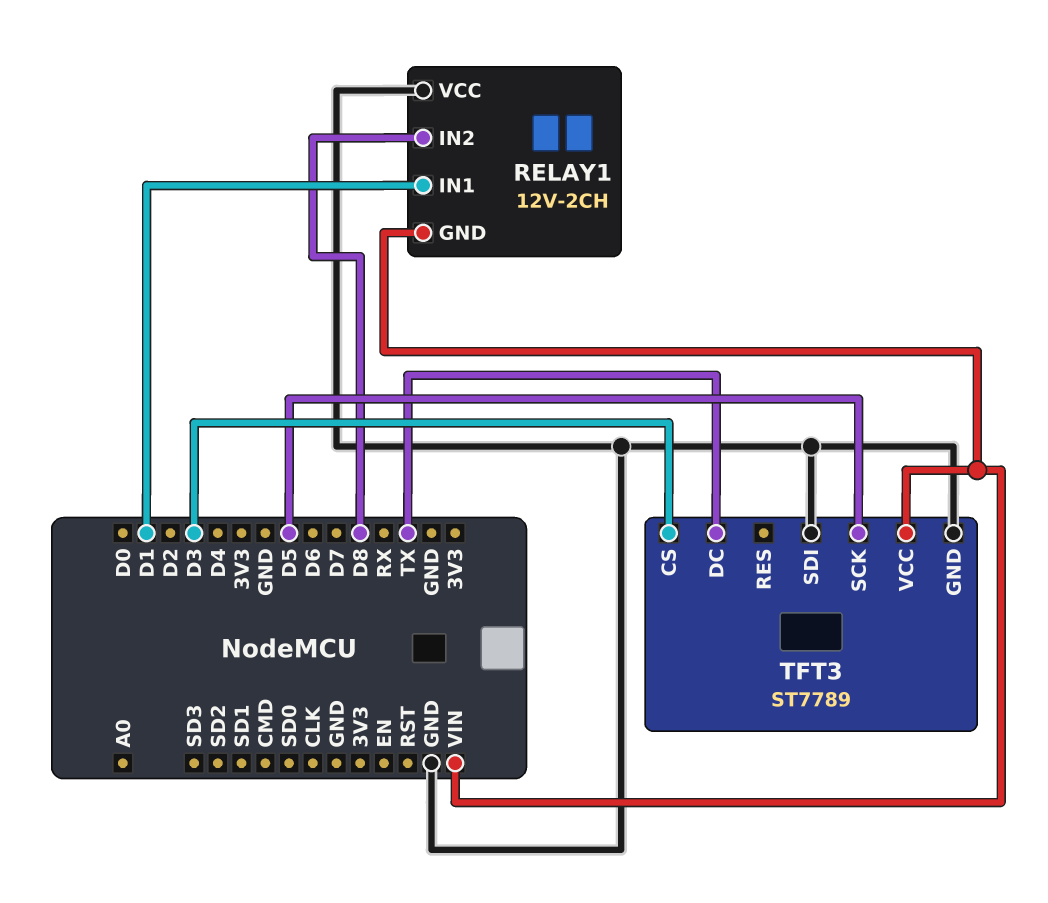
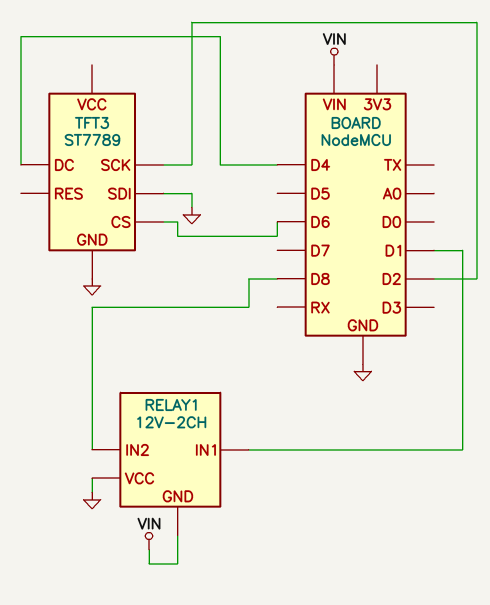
TFT3 pin CS: D3 -> D6
TFT3 pin DC: TX -> D4
TFT3 pin SCK: D5 -> D2
TFT3 pin VCC: VIN -> none

